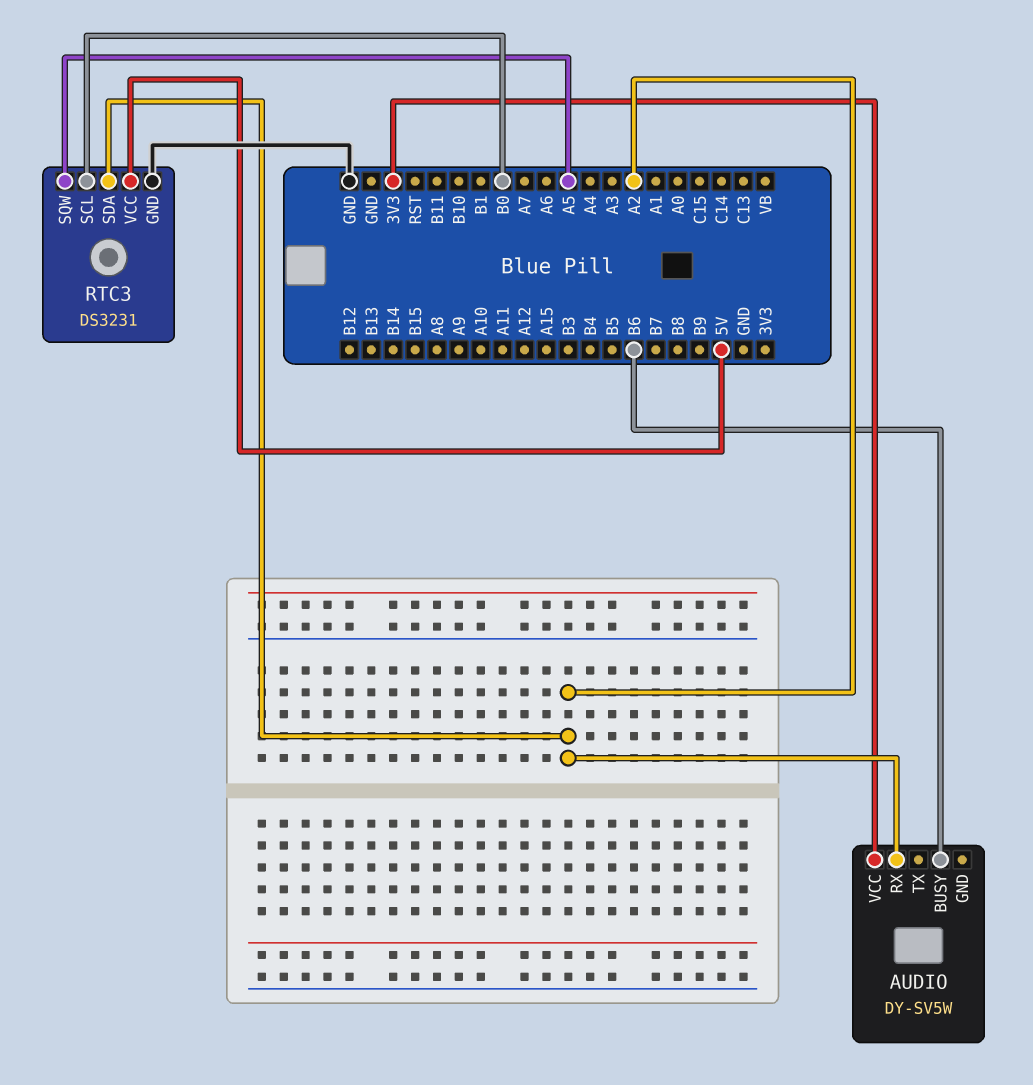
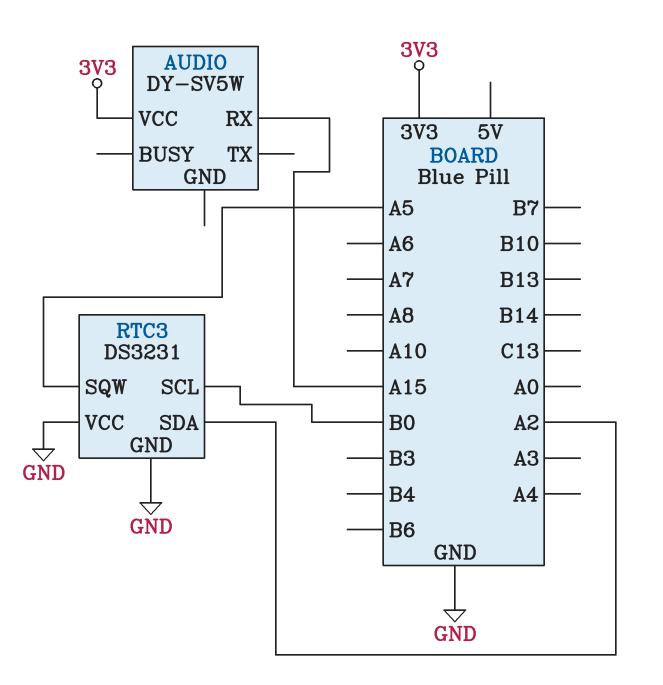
AUDIO pin BUSY: B6 -> none
AUDIO pin RX: A2 -> A15
RTC3 pin VCC: 5V -> GND

